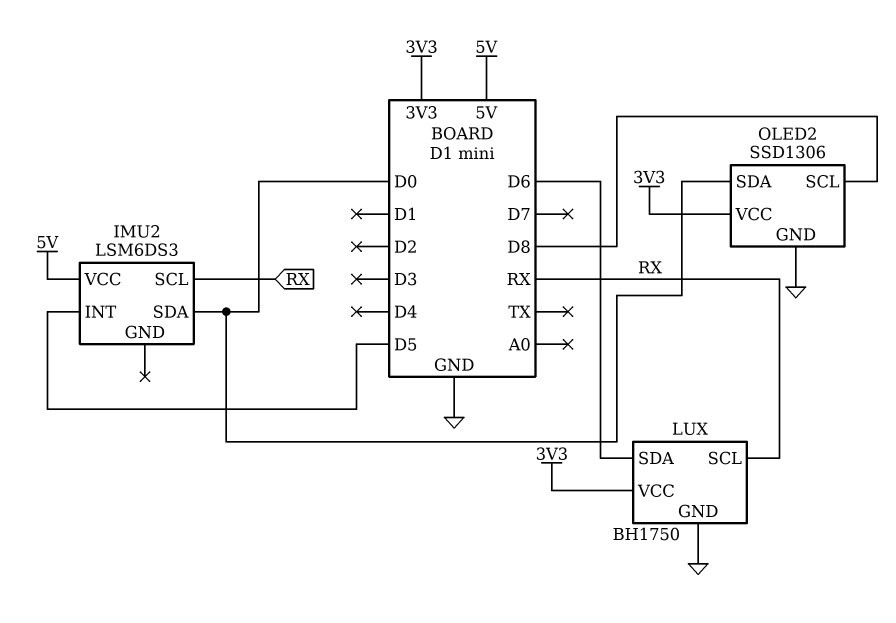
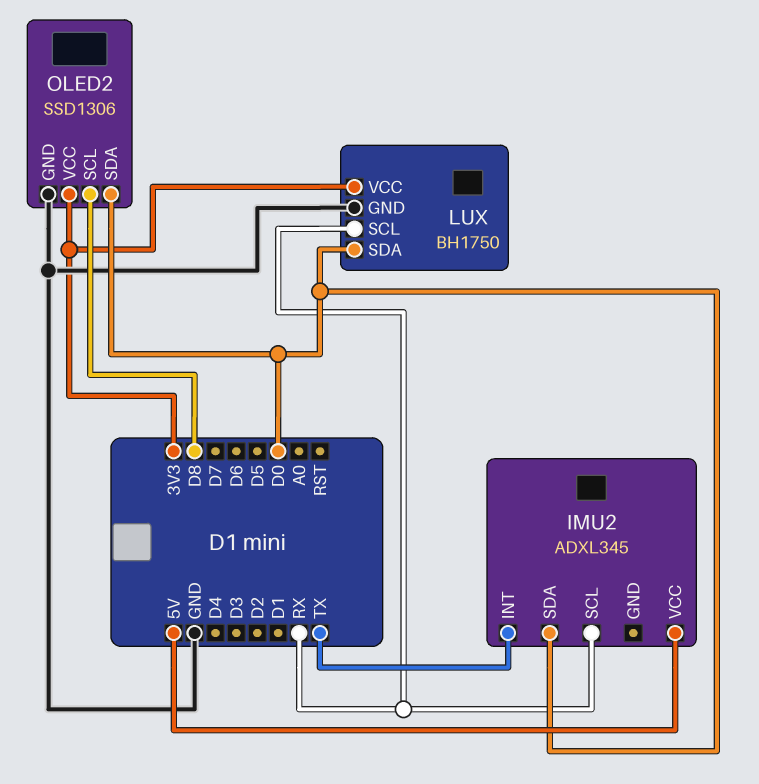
IMU2: LSM6DS3 -> ADXL345
IMU2 pin INT: D5 -> TX
LUX pin SDA: D6 -> D0

